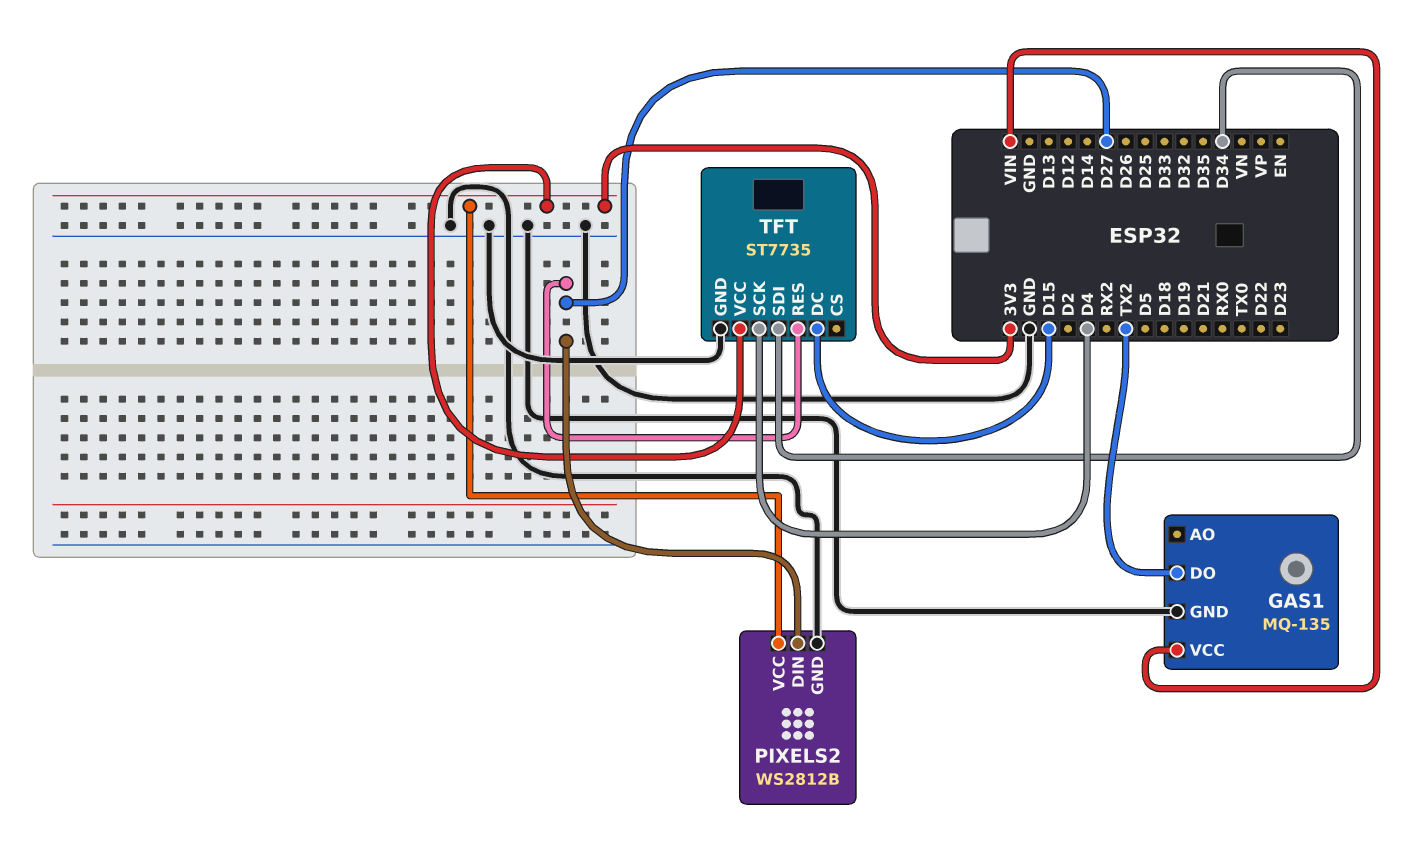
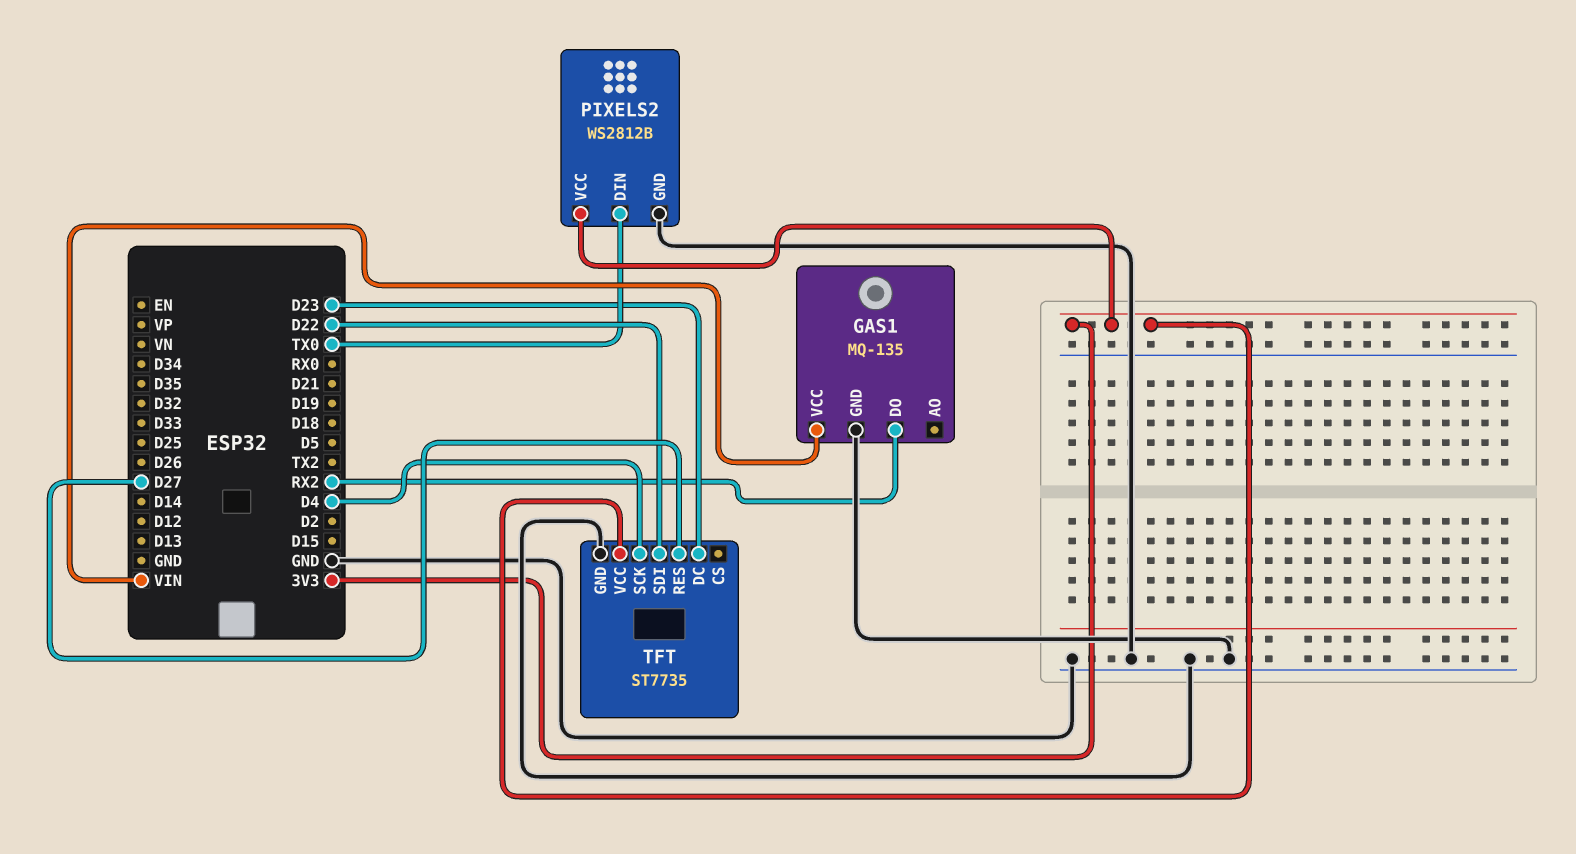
GAS1 pin DO: TX2 -> RX2
PIXELS2 pin DIN: D27 -> TX0
TFT pin DC: D15 -> D23
TFT pin SDI: D34 -> D22

